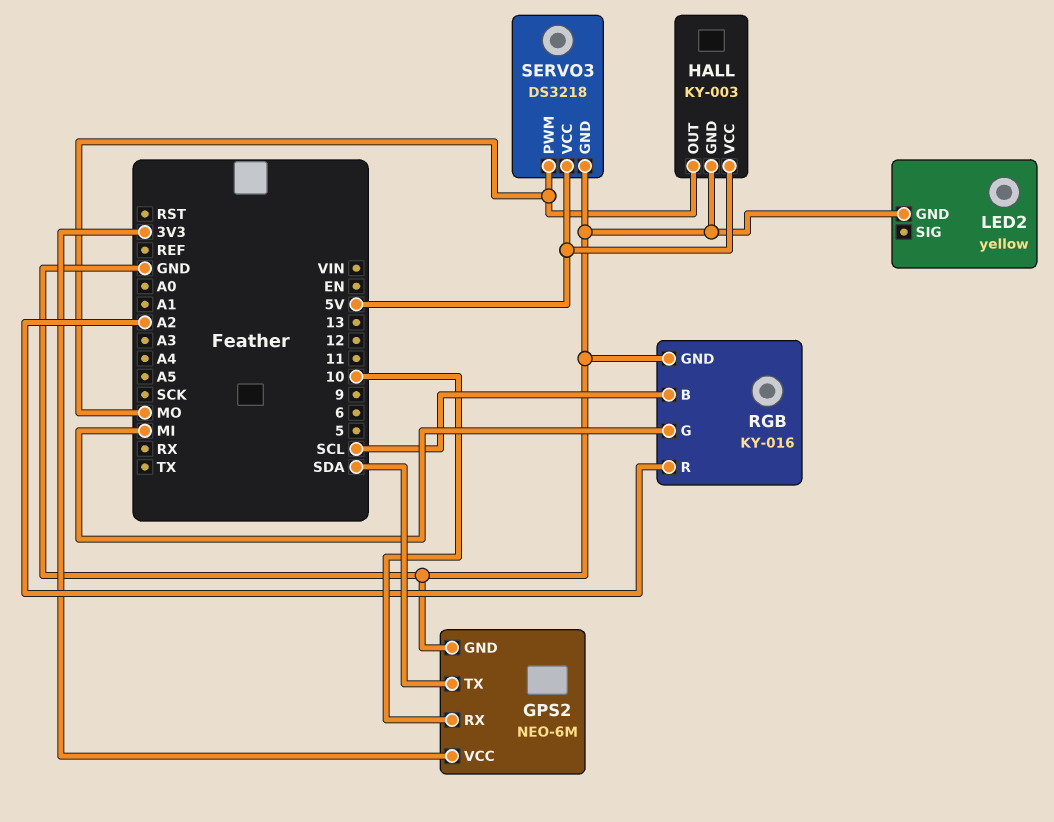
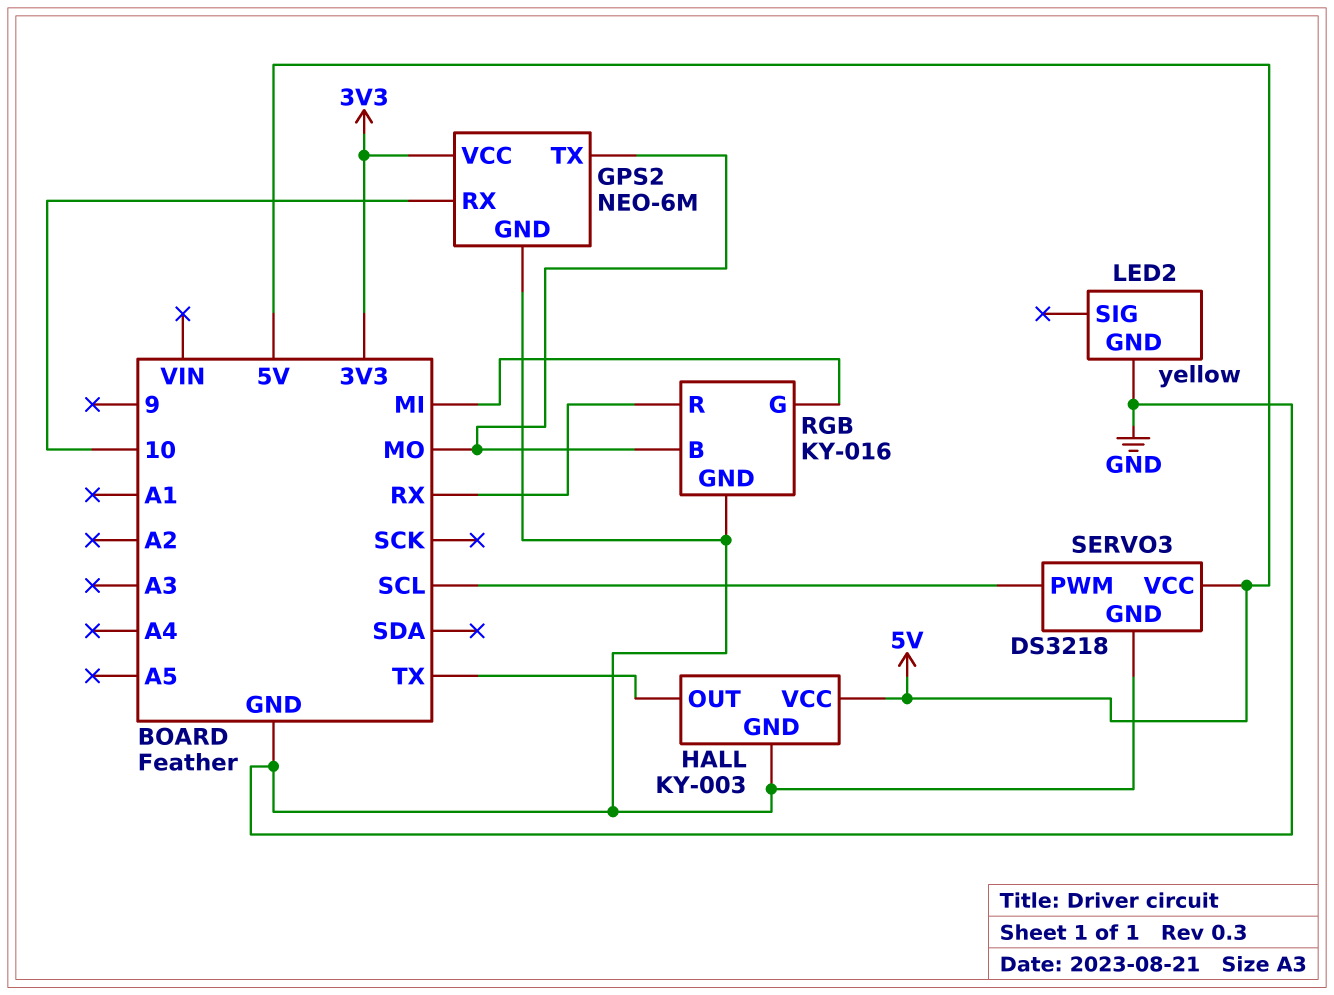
GPS2 pin TX: SDA -> MO
HALL pin OUT: MO -> TX
RGB pin B: SCL -> MO
RGB pin R: A2 -> RX
SERVO3 pin PWM: MO -> SCL

